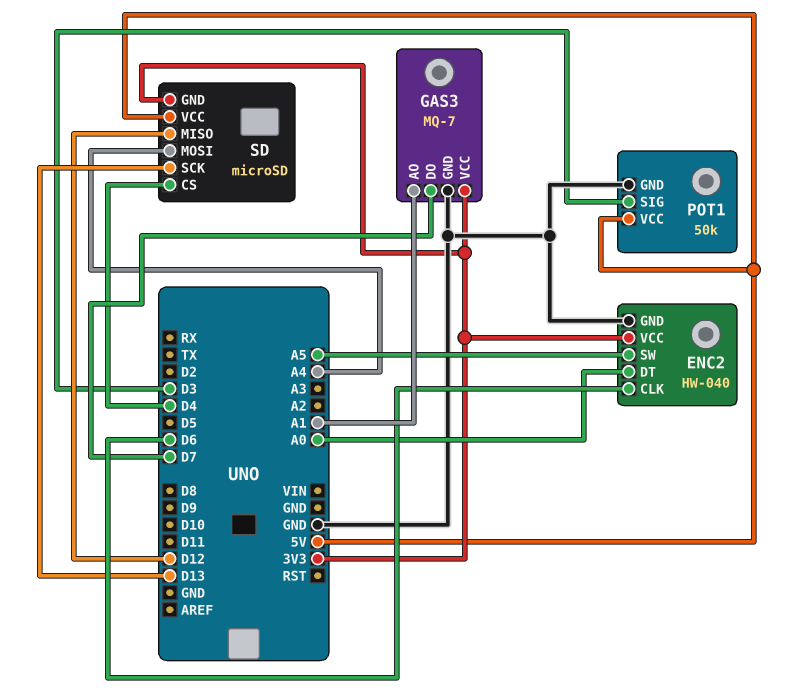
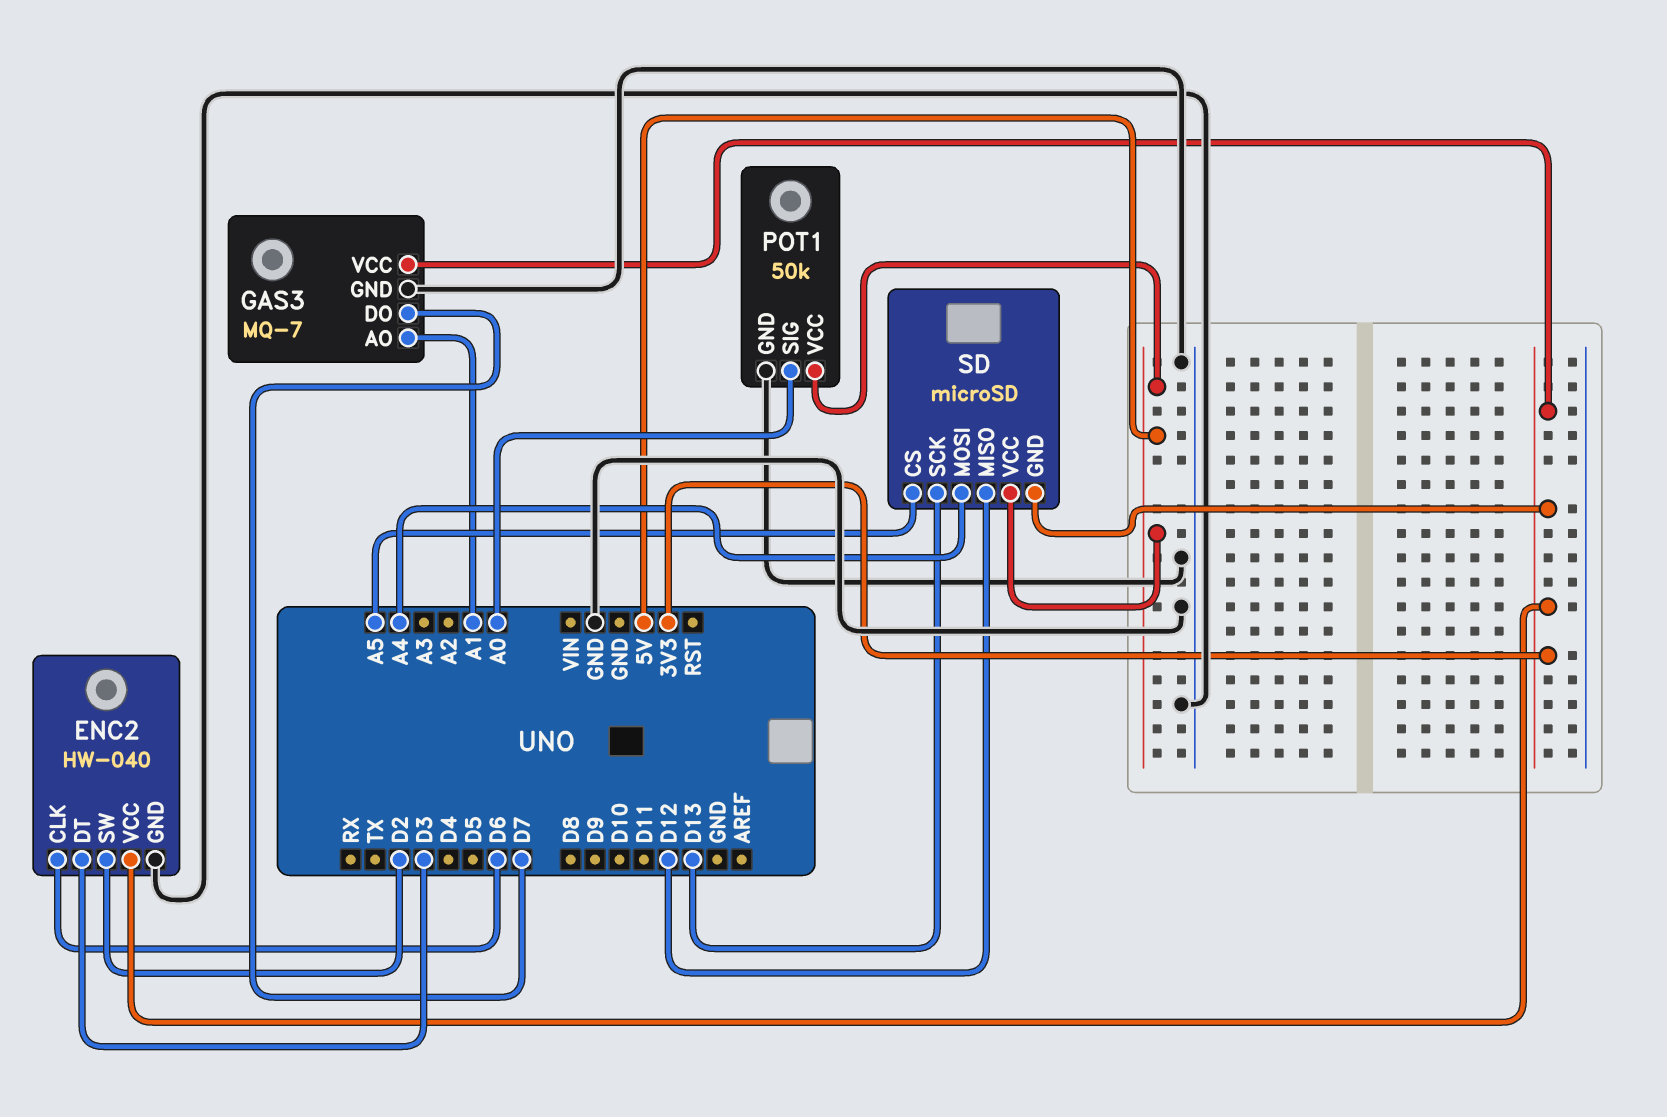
ENC2 pin DT: A0 -> D3
ENC2 pin SW: A5 -> D2
POT1 pin SIG: D3 -> A0
SD pin CS: D4 -> A5

